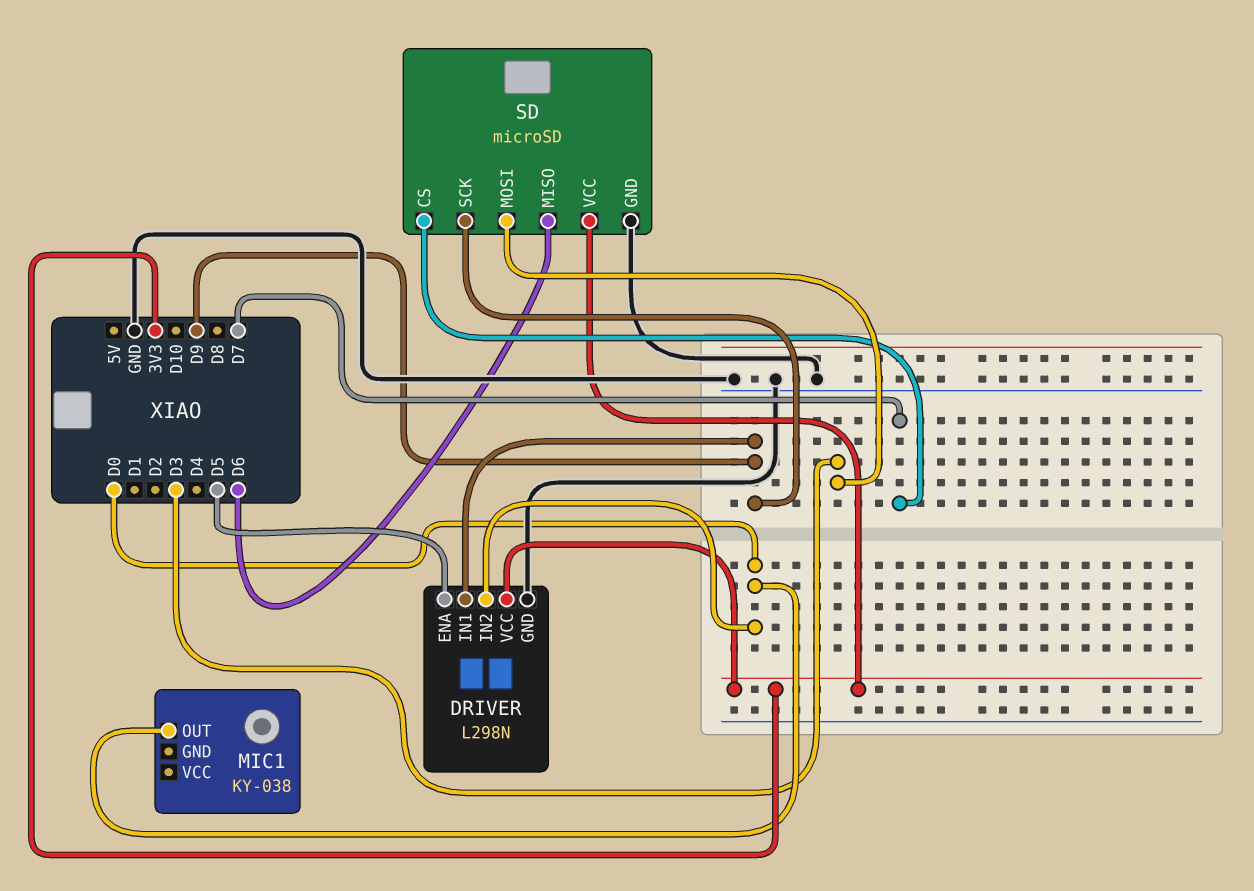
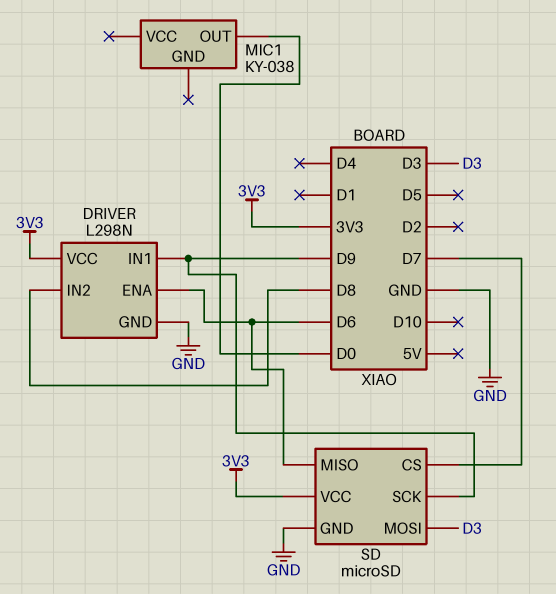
DRIVER pin ENA: D5 -> D6
DRIVER pin IN2: D0 -> D8

